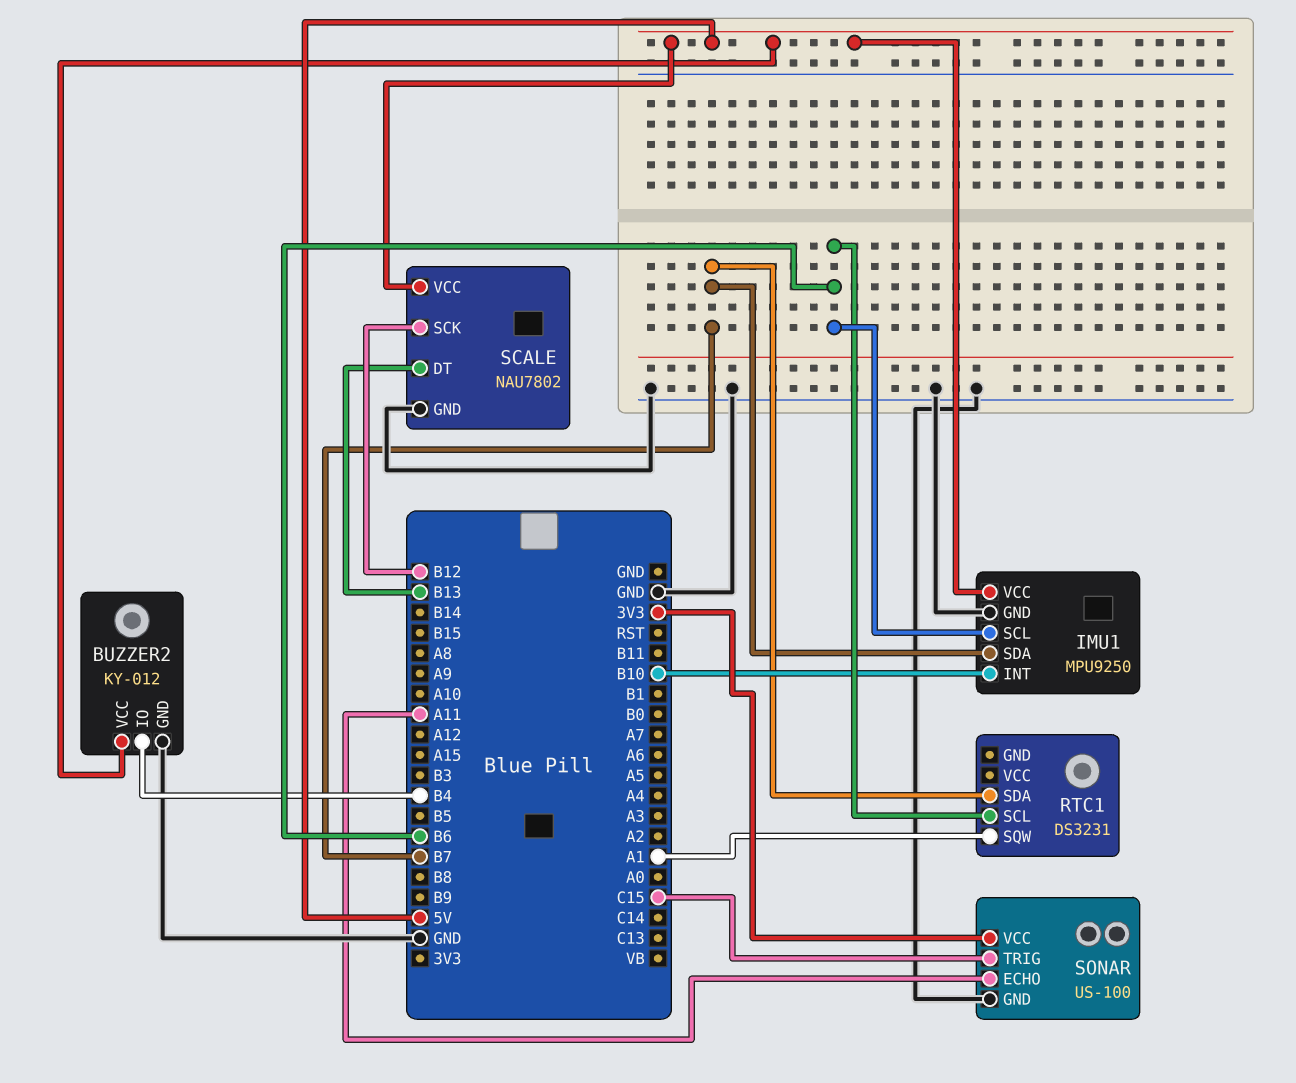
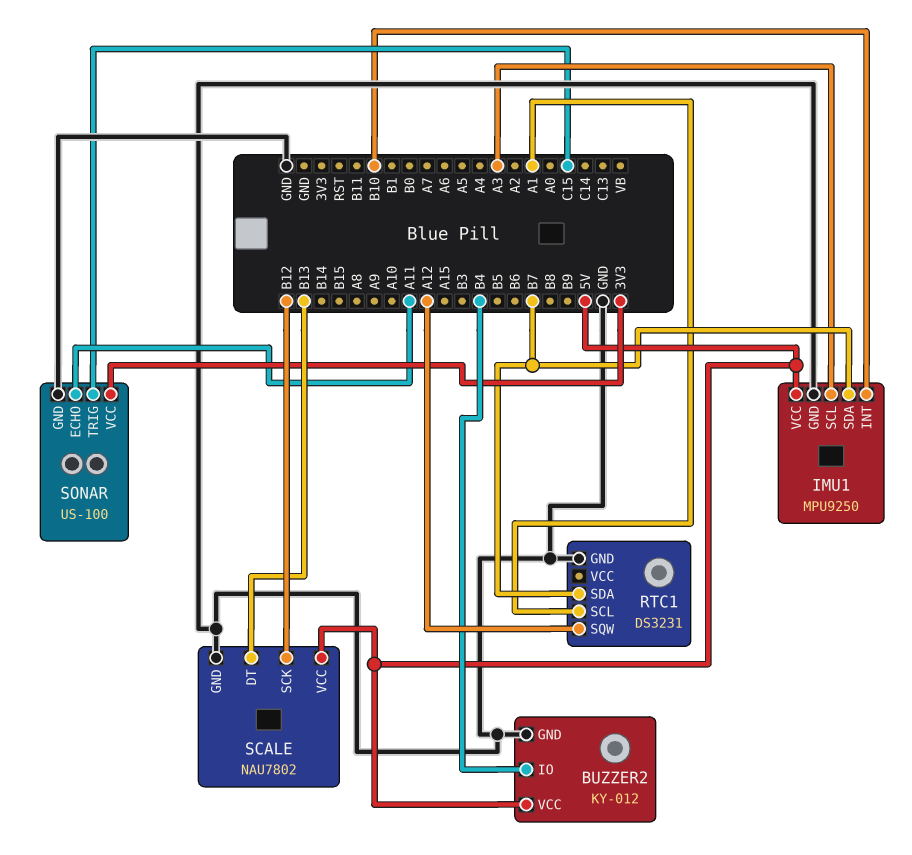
IMU1 pin SCL: B6 -> A3
RTC1 pin GND: none -> GND
RTC1 pin SCL: B6 -> A1
RTC1 pin SQW: A1 -> A12

